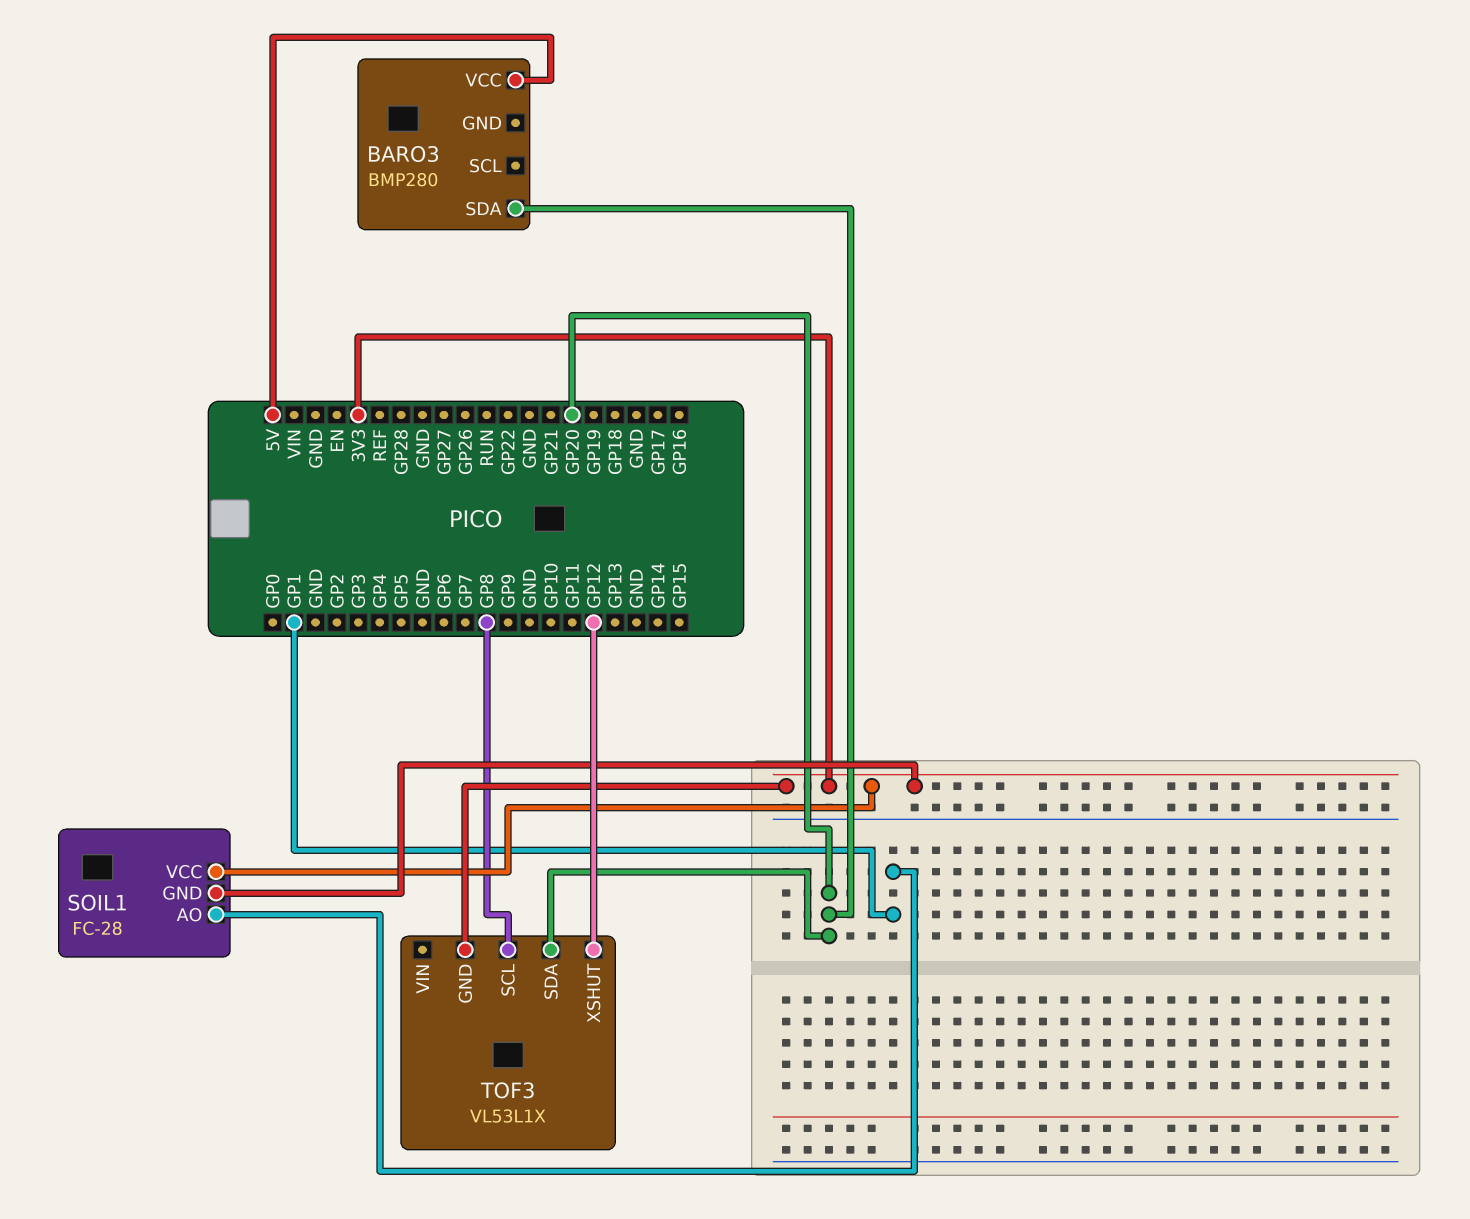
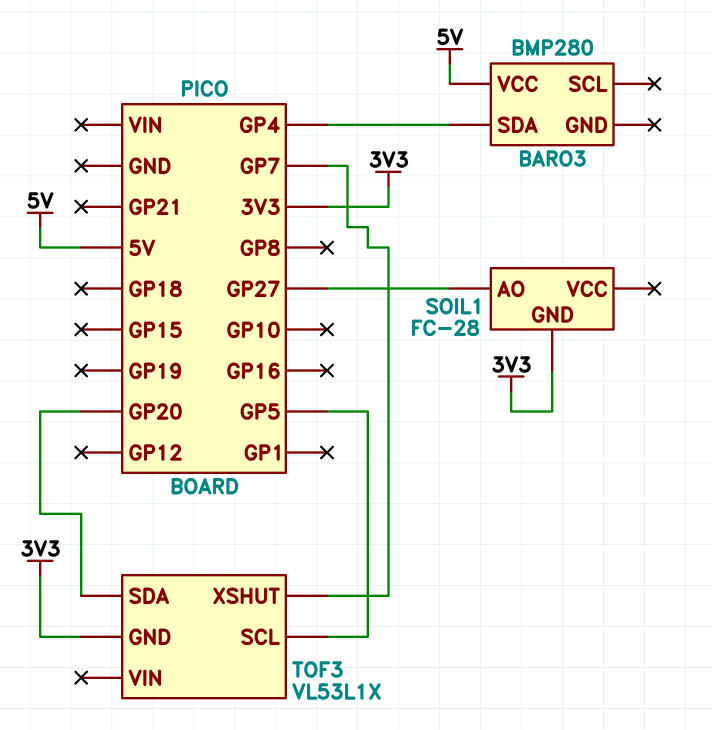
BARO3 pin SDA: GP20 -> GP4
SOIL1 pin AO: GP1 -> GP27
SOIL1 pin VCC: 3V3 -> none
TOF3 pin SCL: GP8 -> GP5
TOF3 pin XSHUT: GP12 -> GP7

